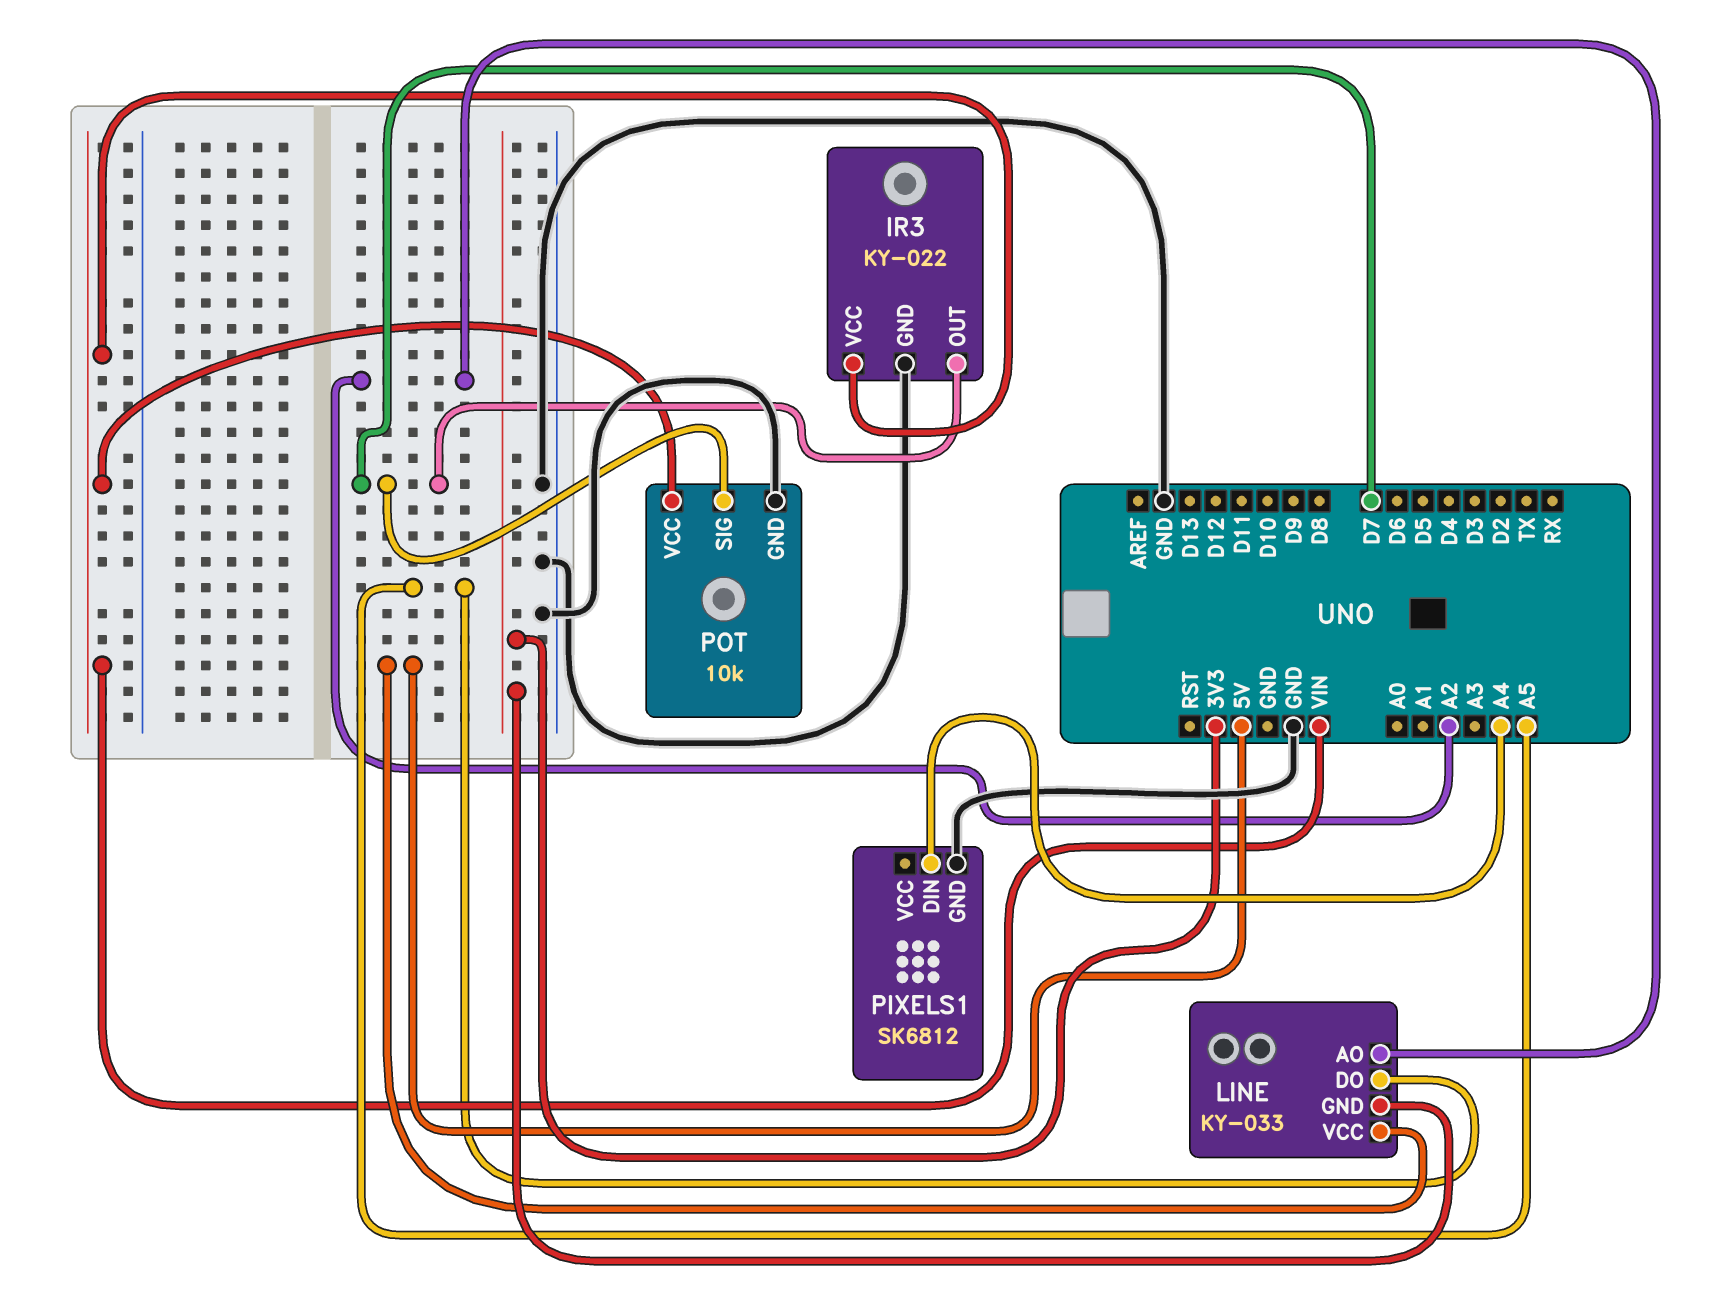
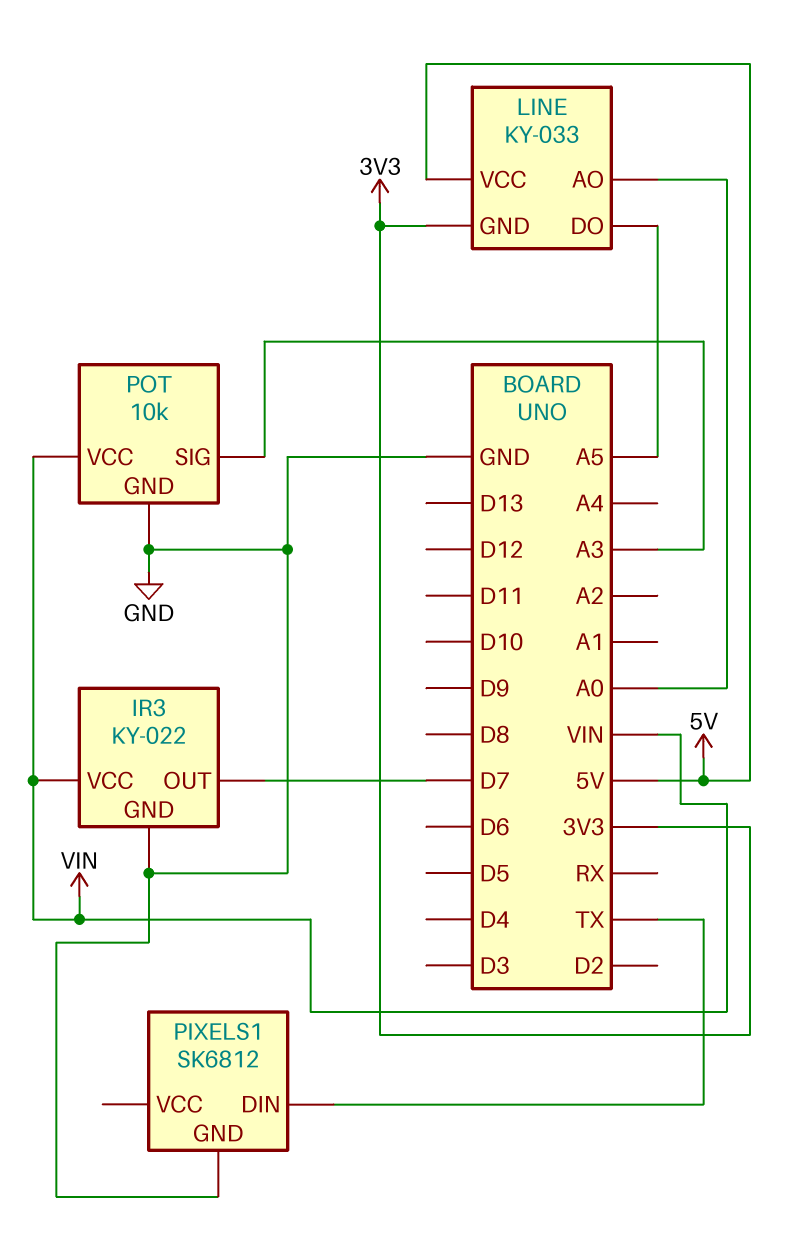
LINE pin AO: A2 -> A0
PIXELS1 pin DIN: A4 -> TX
POT pin SIG: D7 -> A3

